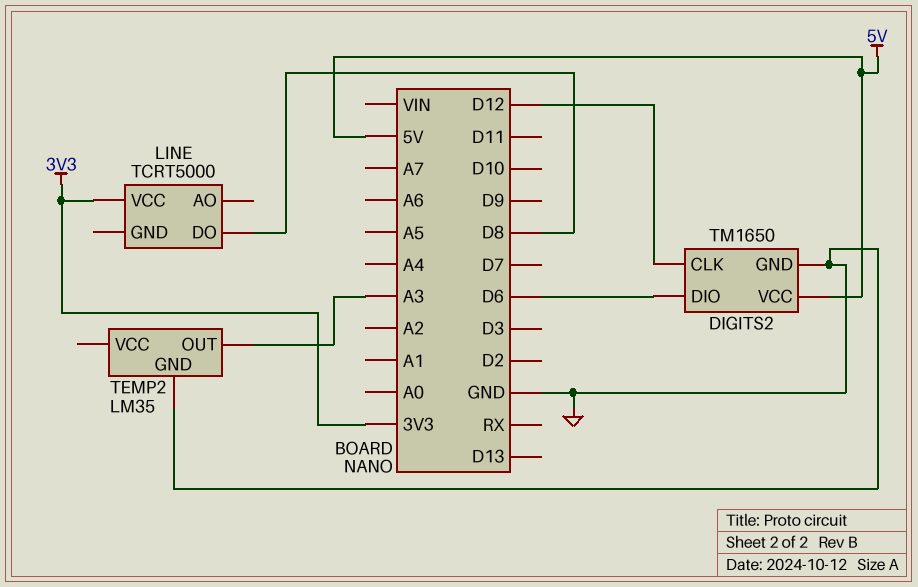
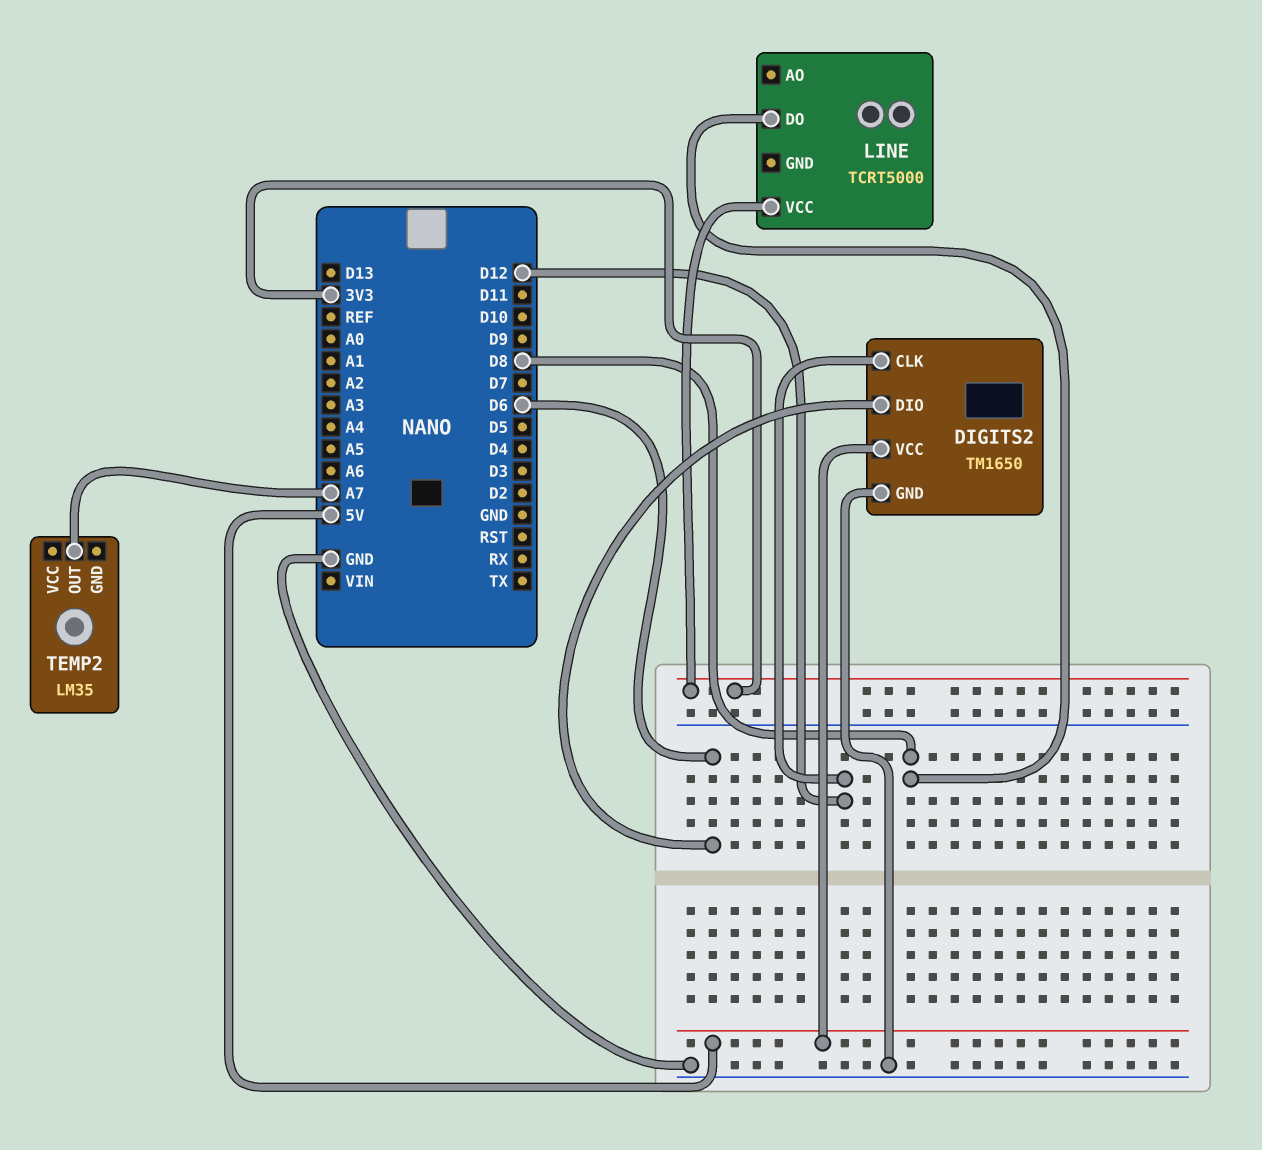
TEMP2 pin GND: GND -> none
TEMP2 pin OUT: A3 -> A7

